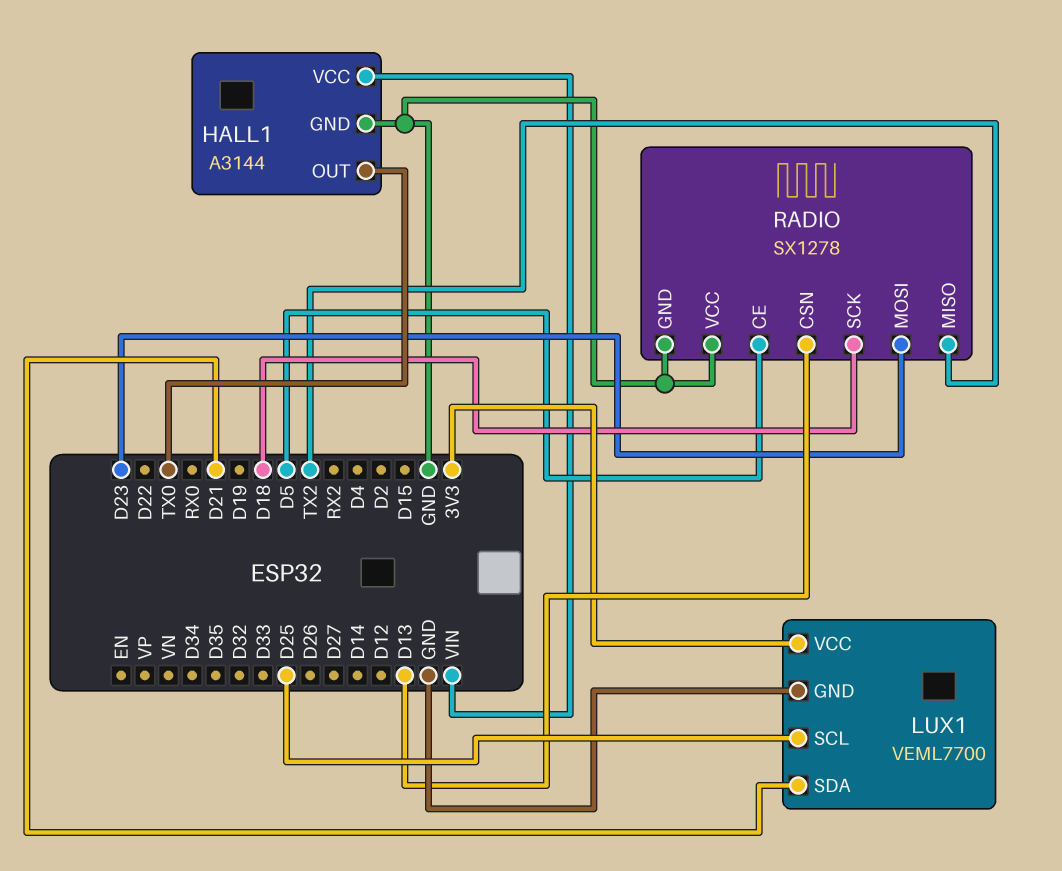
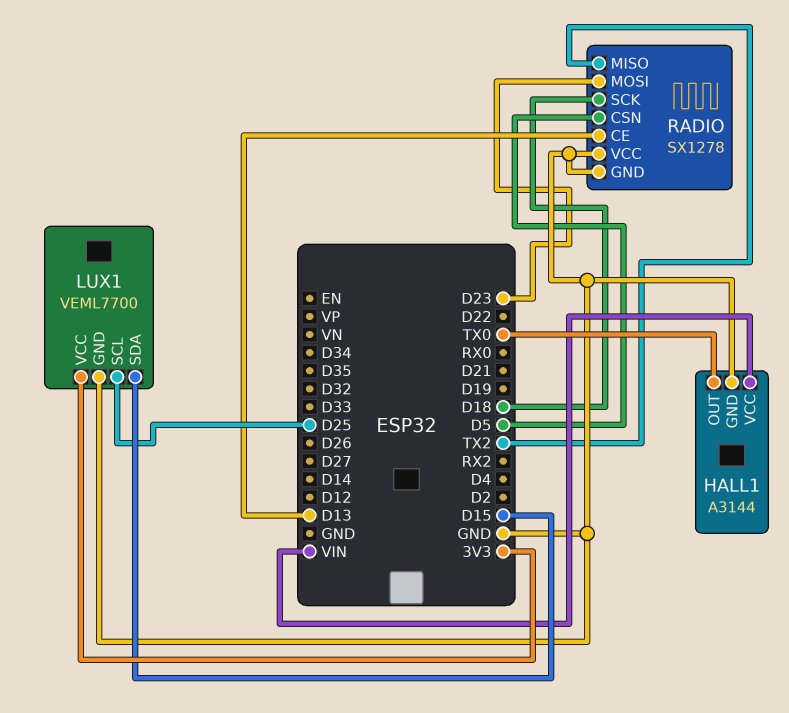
LUX1 pin SDA: D21 -> D15
RADIO pin CE: D5 -> D13
RADIO pin CSN: D13 -> D5

